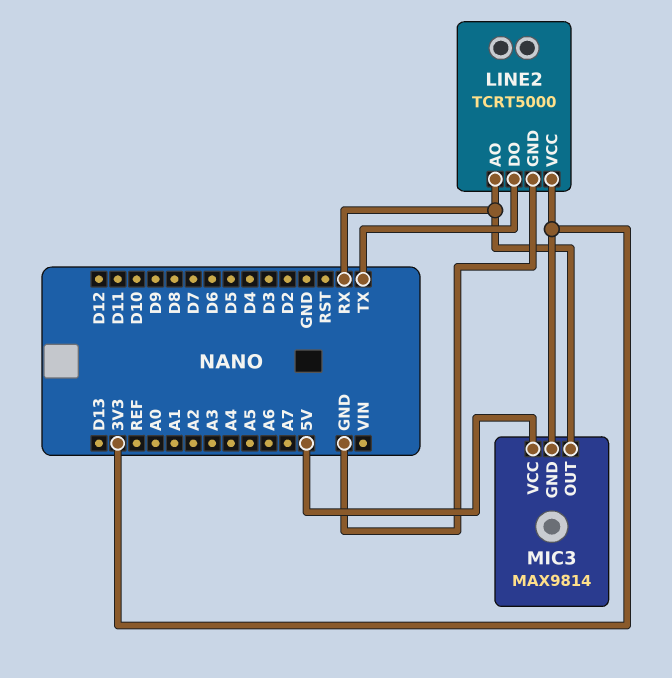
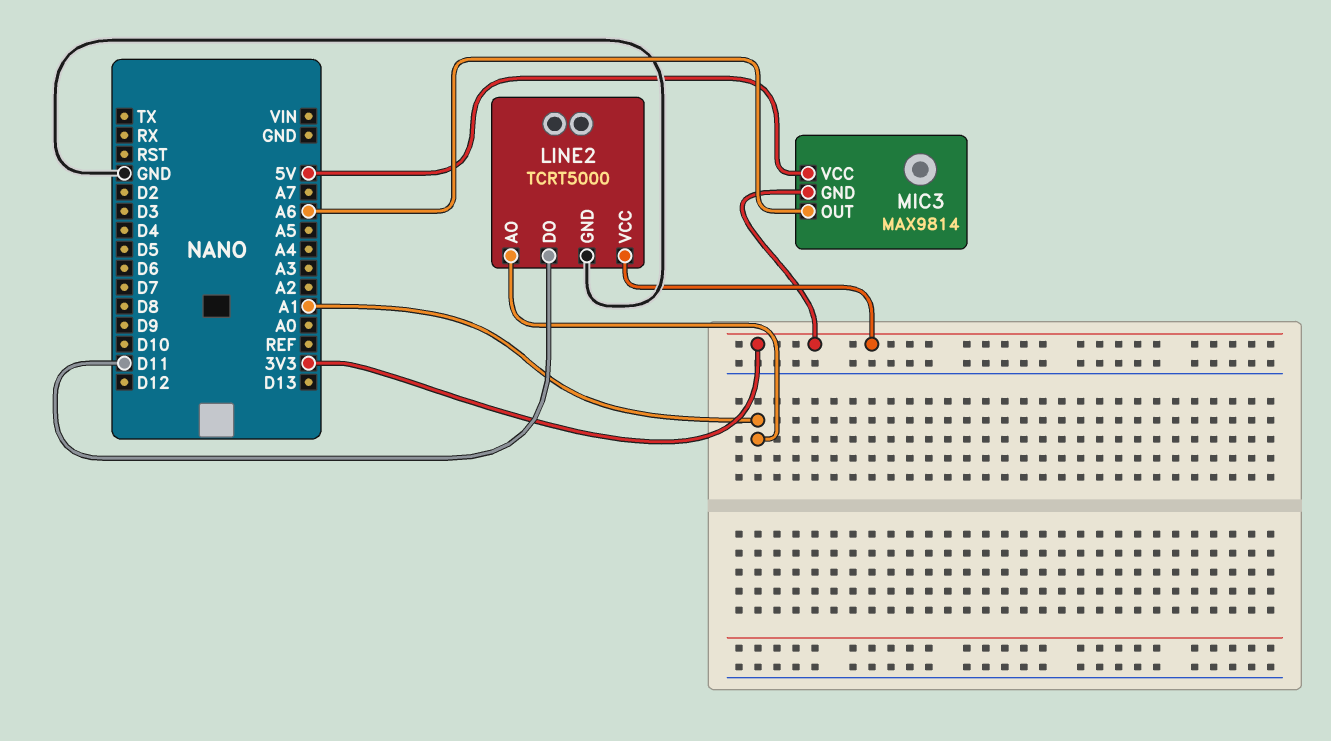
LINE2 pin AO: RX -> A1
LINE2 pin DO: TX -> D11
MIC3 pin OUT: RX -> A6

